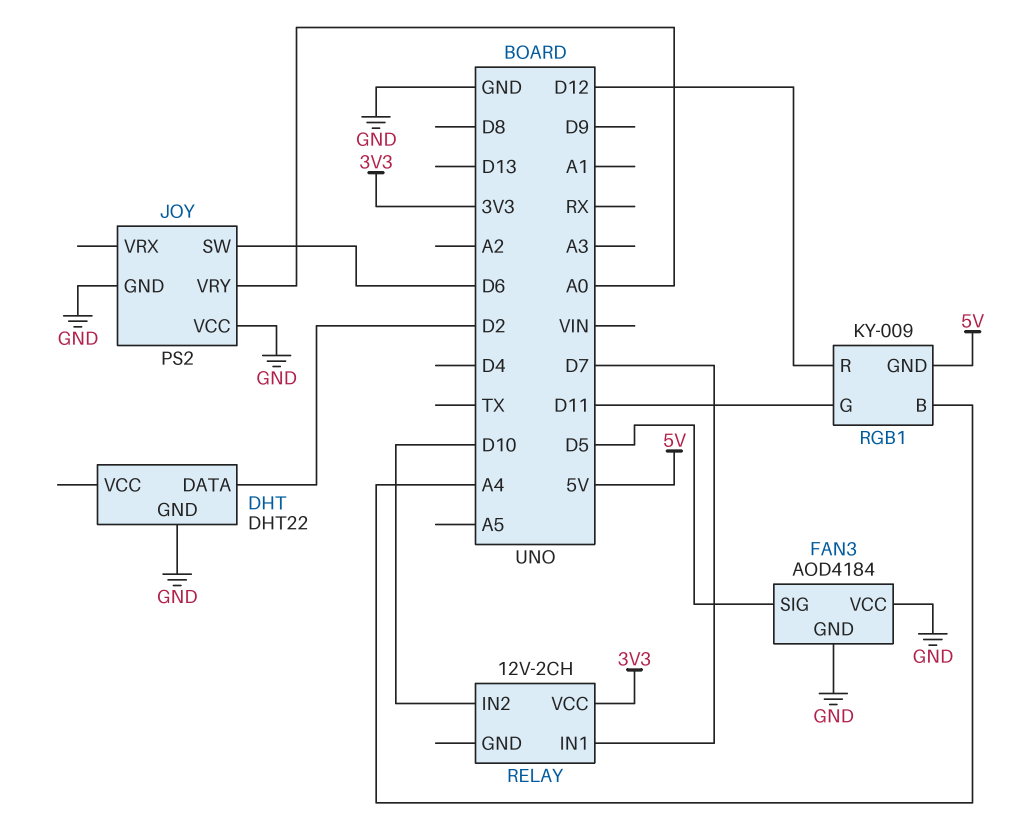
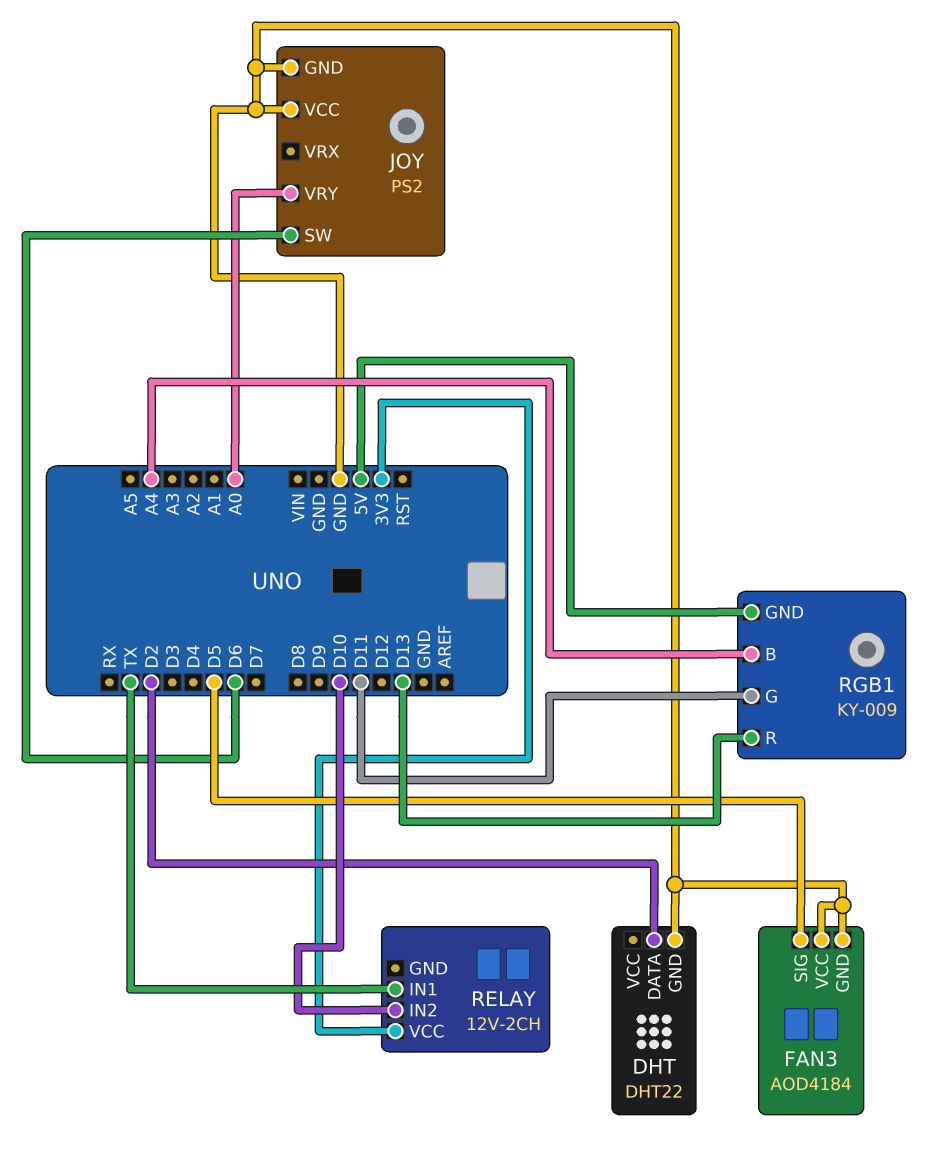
RELAY pin IN1: D7 -> TX
RGB1 pin R: D12 -> D13

